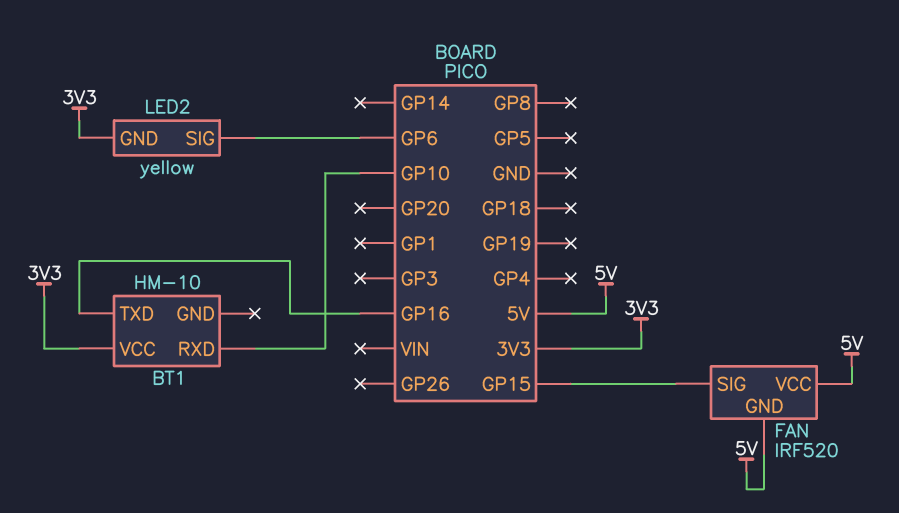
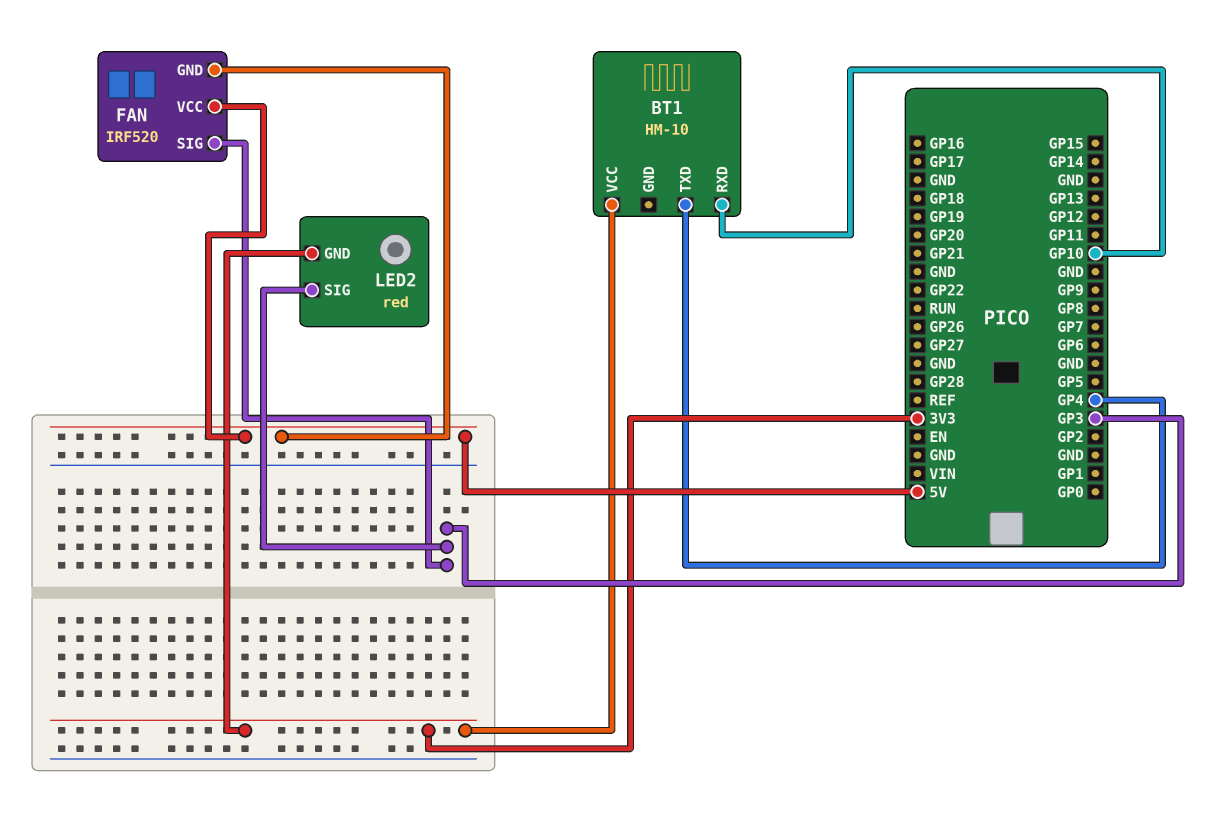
BT1 pin TXD: GP16 -> GP4
FAN pin SIG: GP15 -> GP3
LED2: yellow -> red
LED2 pin SIG: GP6 -> GP3

